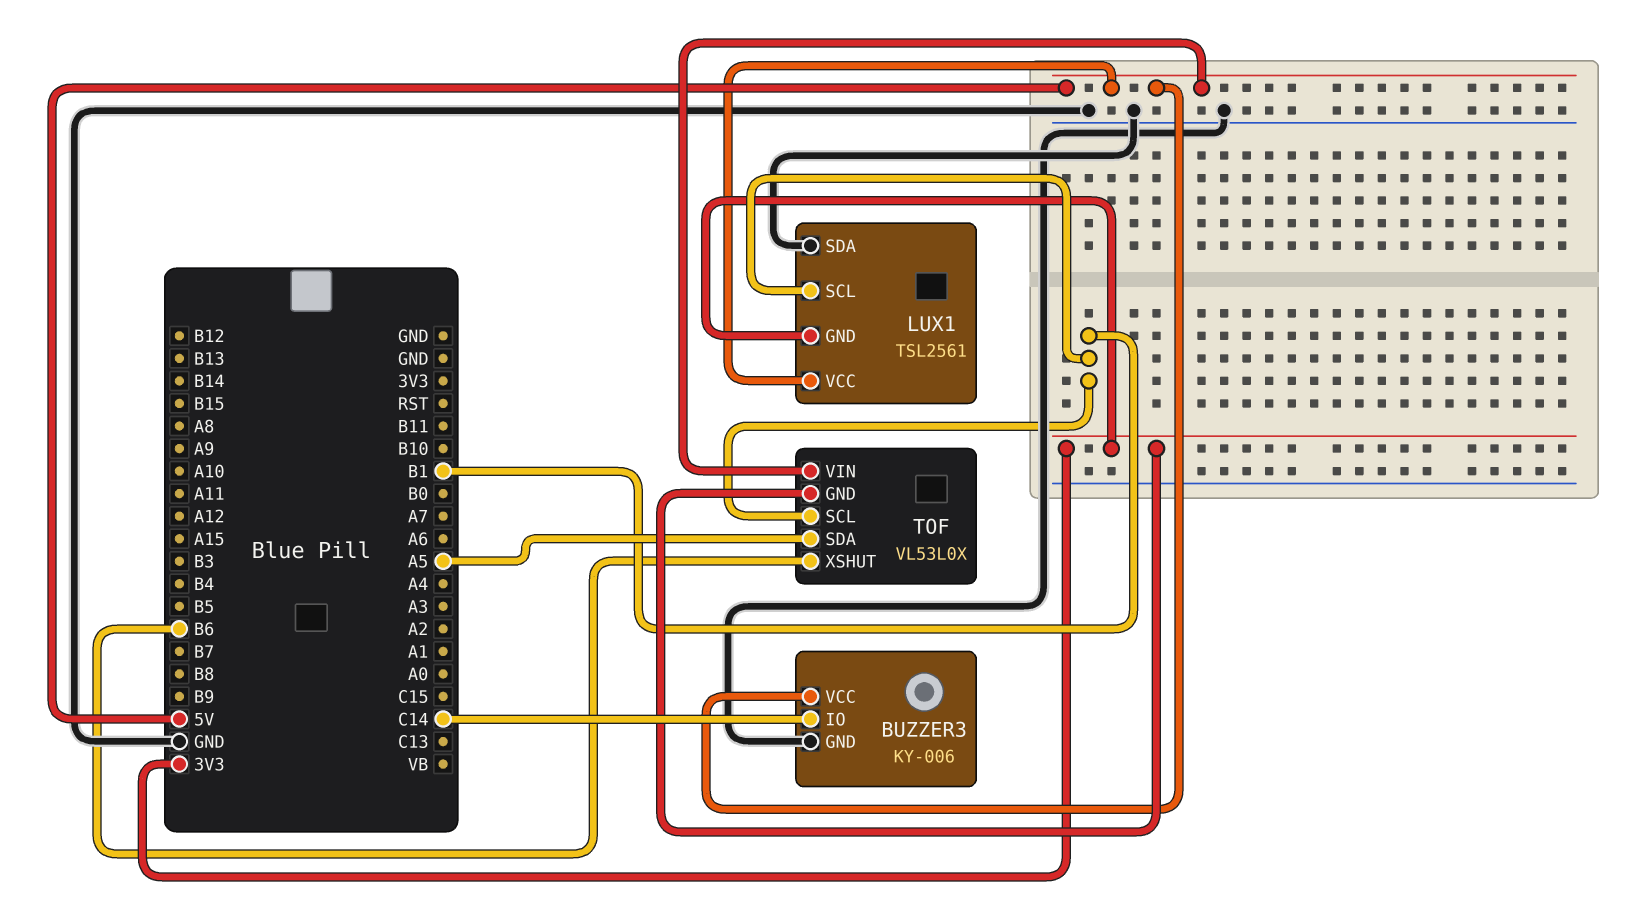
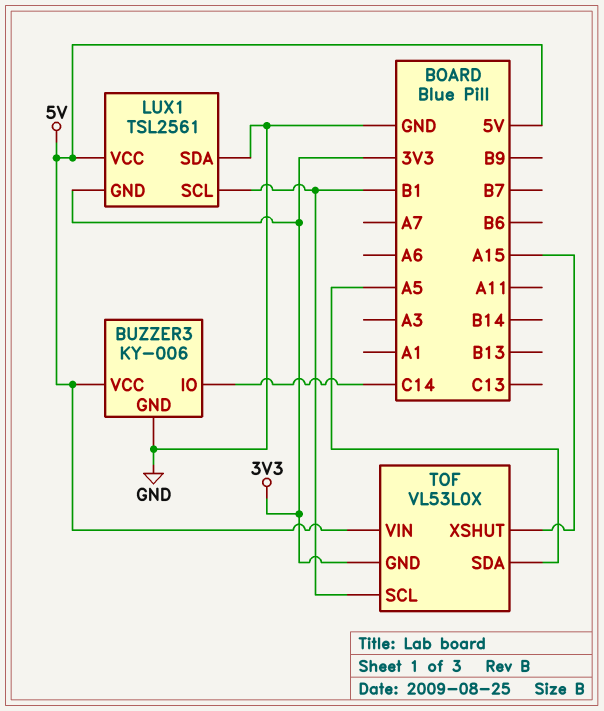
TOF pin XSHUT: B6 -> A15

